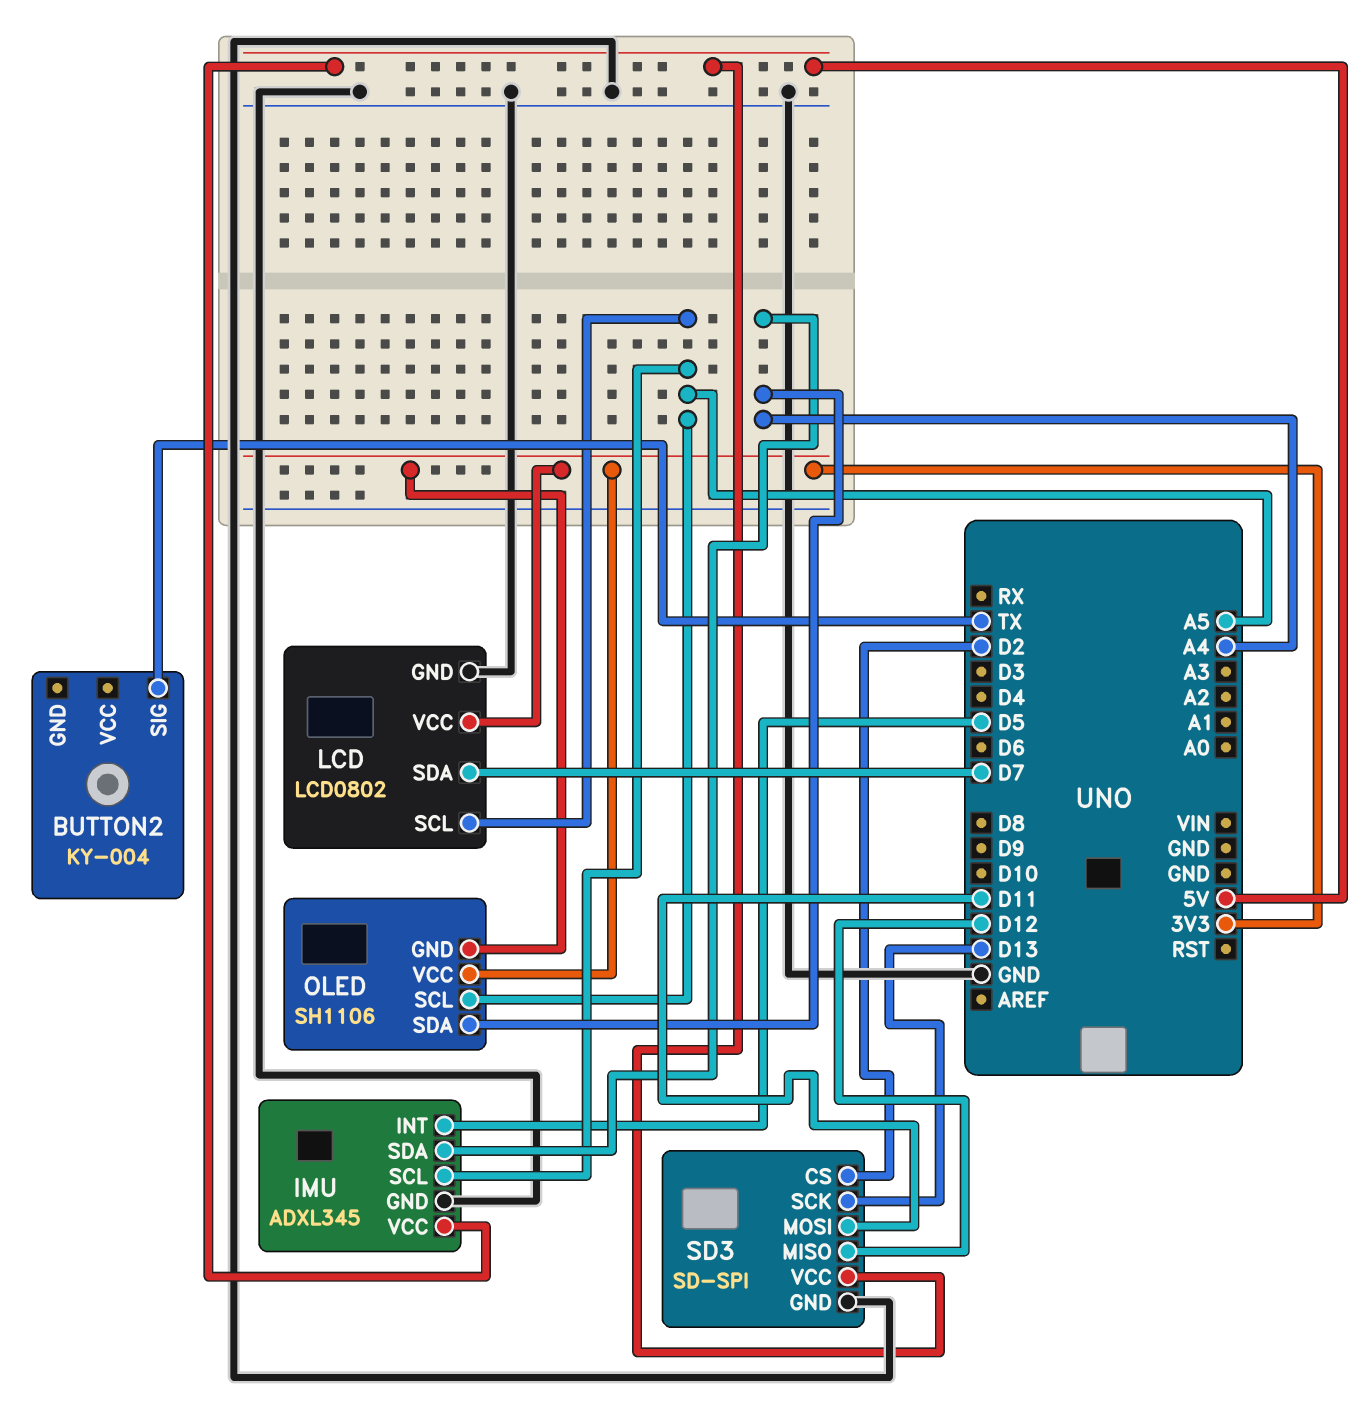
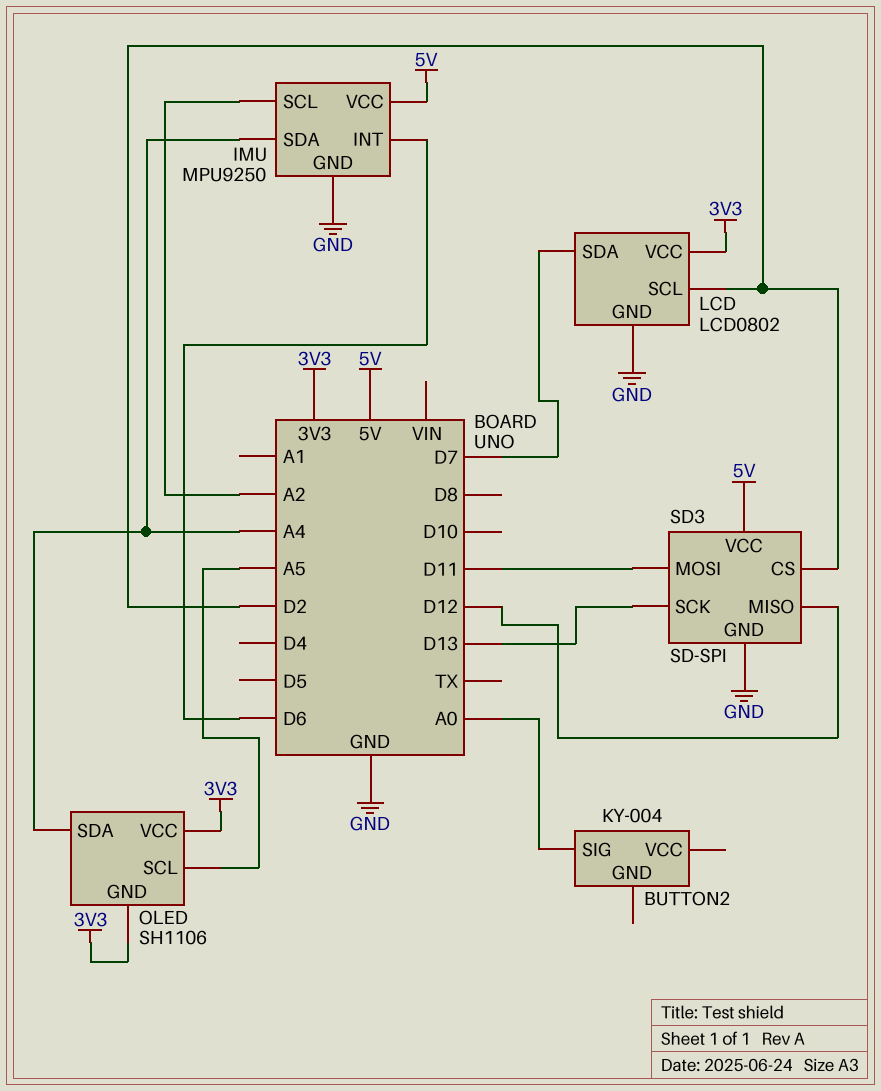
BUTTON2 pin SIG: TX -> A0
IMU: ADXL345 -> MPU9250
IMU pin INT: D5 -> D6
IMU pin SCL: A5 -> A2
LCD pin SCL: A5 -> D2

